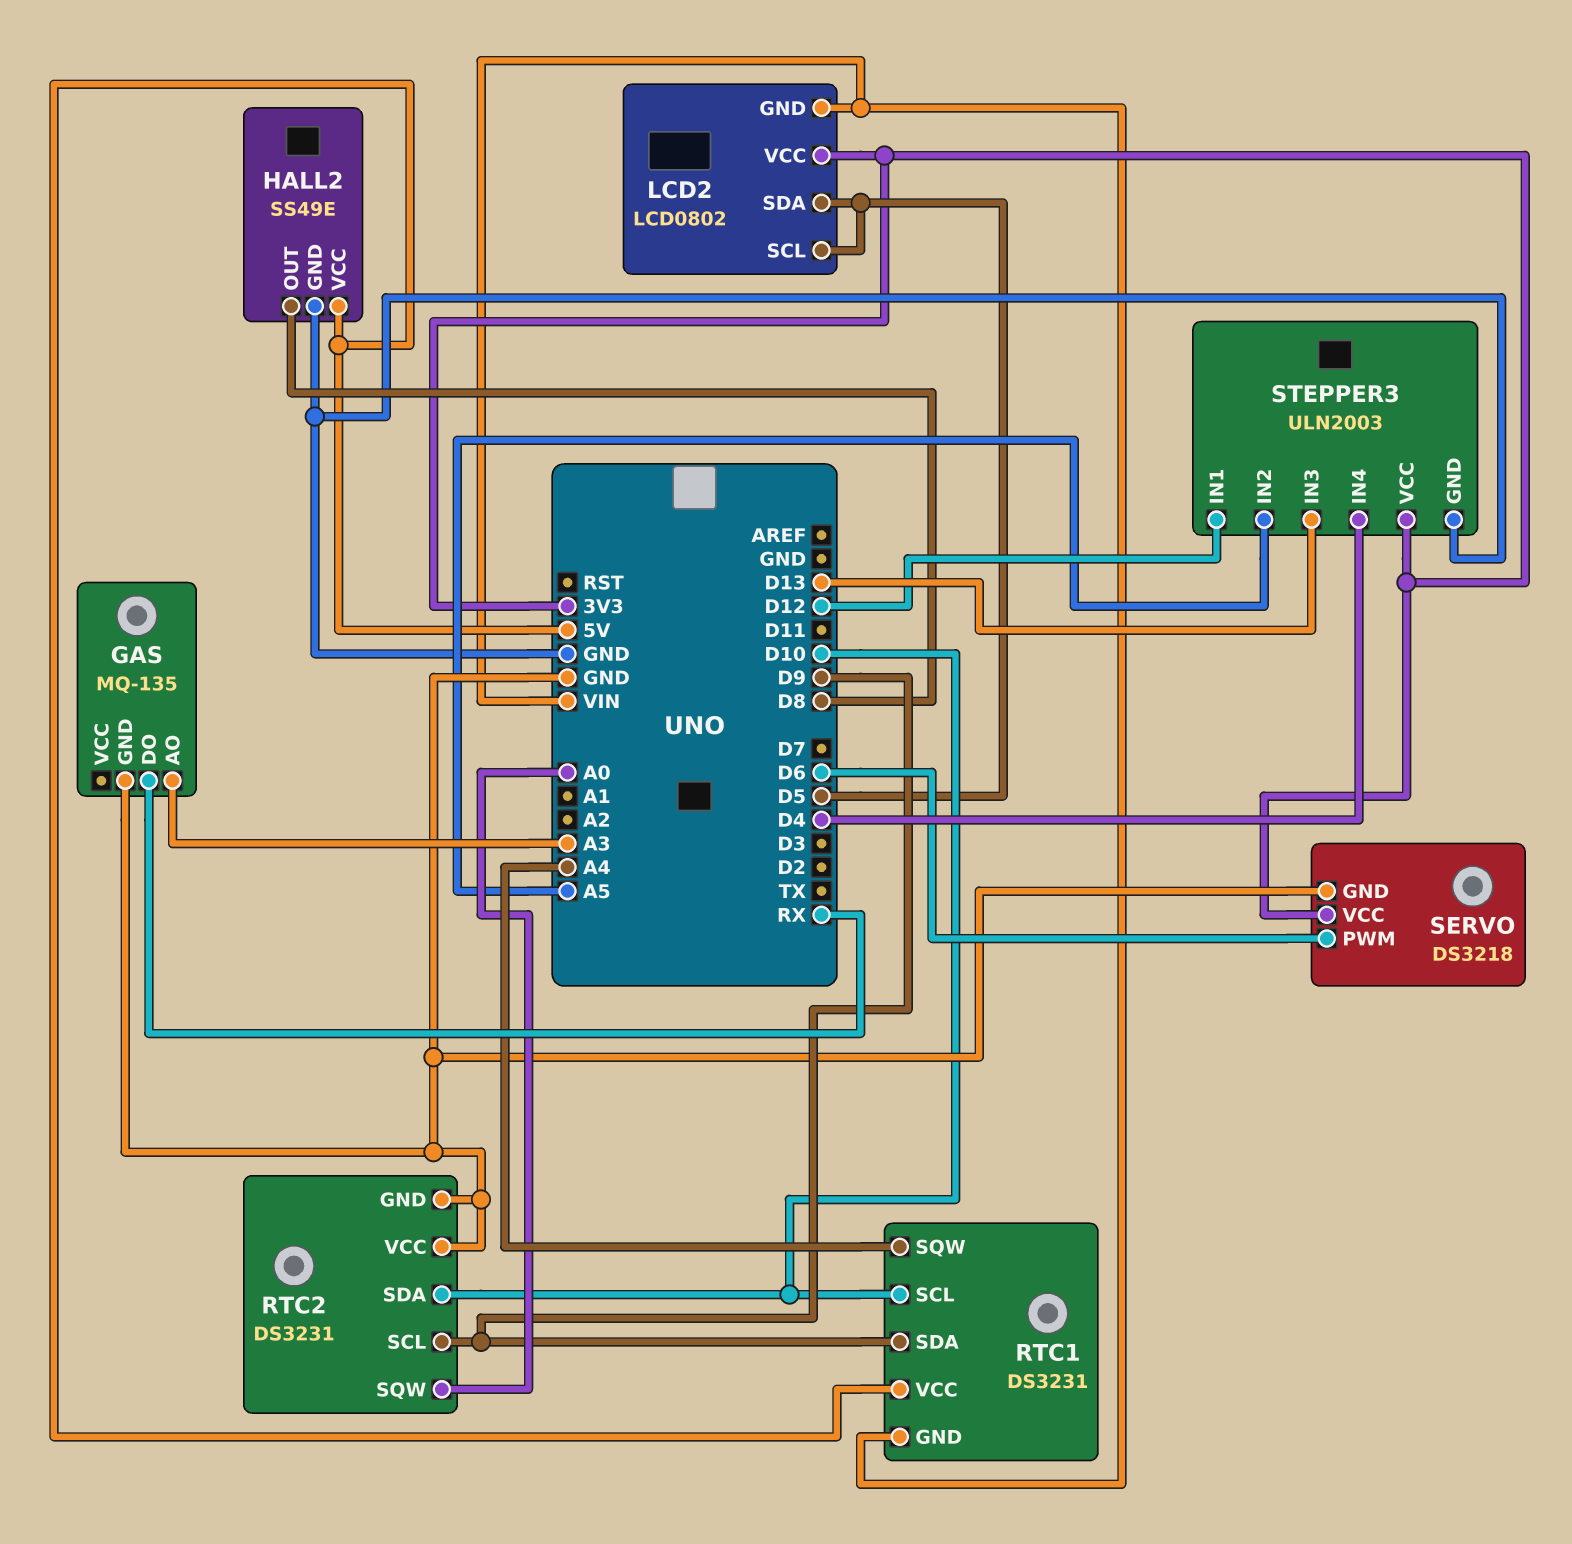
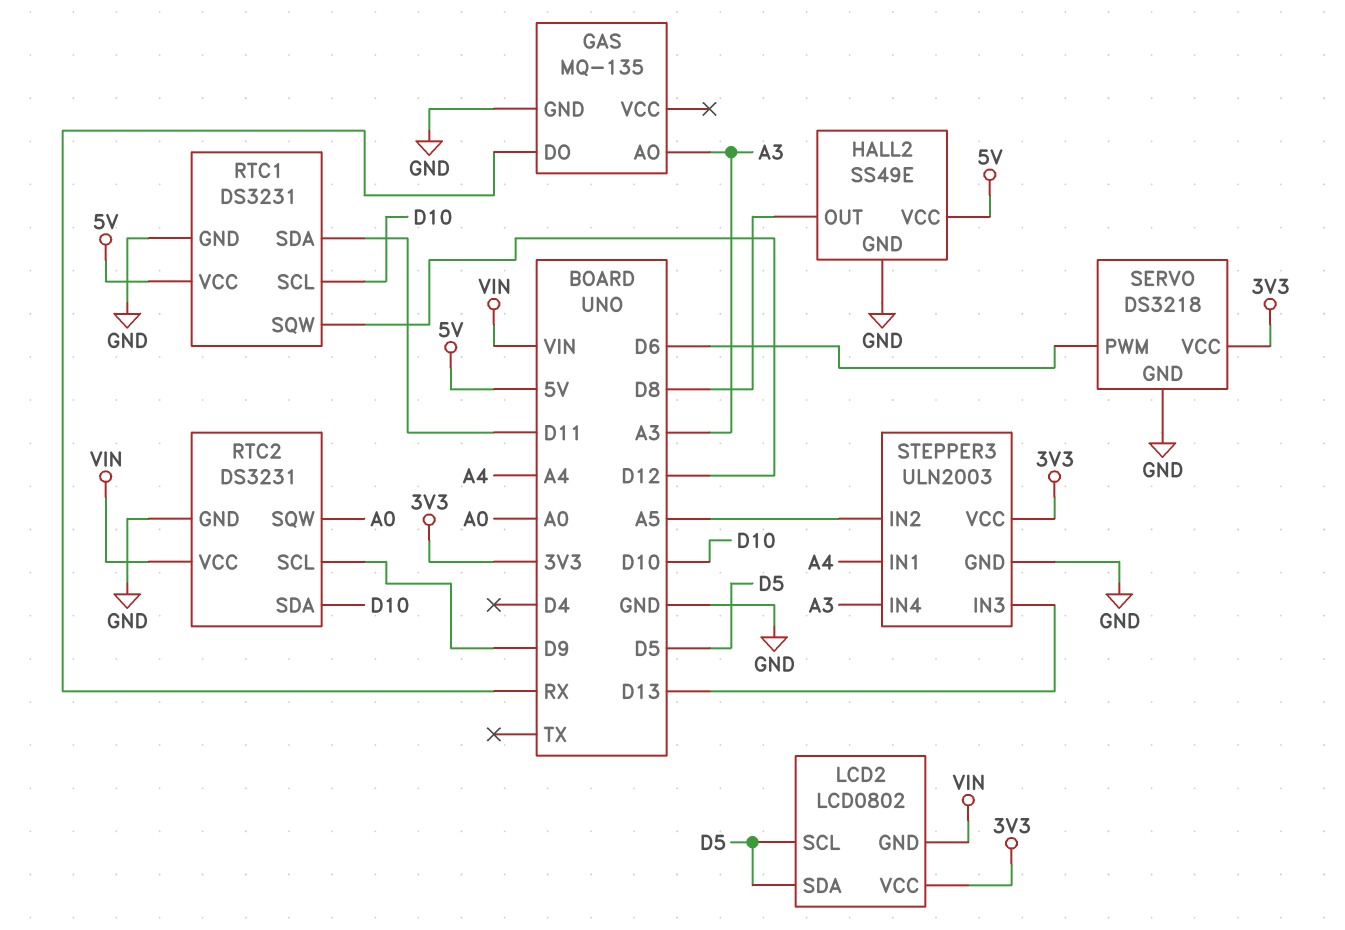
RTC1 pin GND: VIN -> GND
RTC1 pin SDA: D9 -> D11
RTC1 pin SQW: A4 -> D12
RTC2 pin VCC: GND -> VIN
STEPPER3 pin IN1: D12 -> A4
STEPPER3 pin IN4: D4 -> A3

